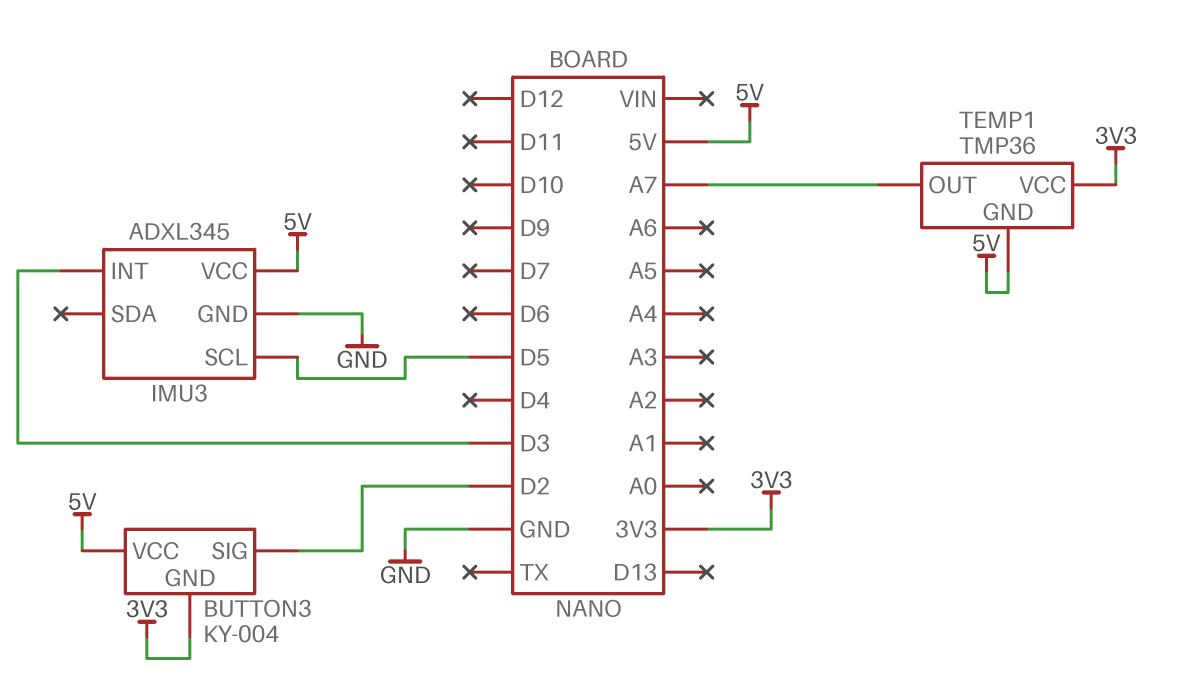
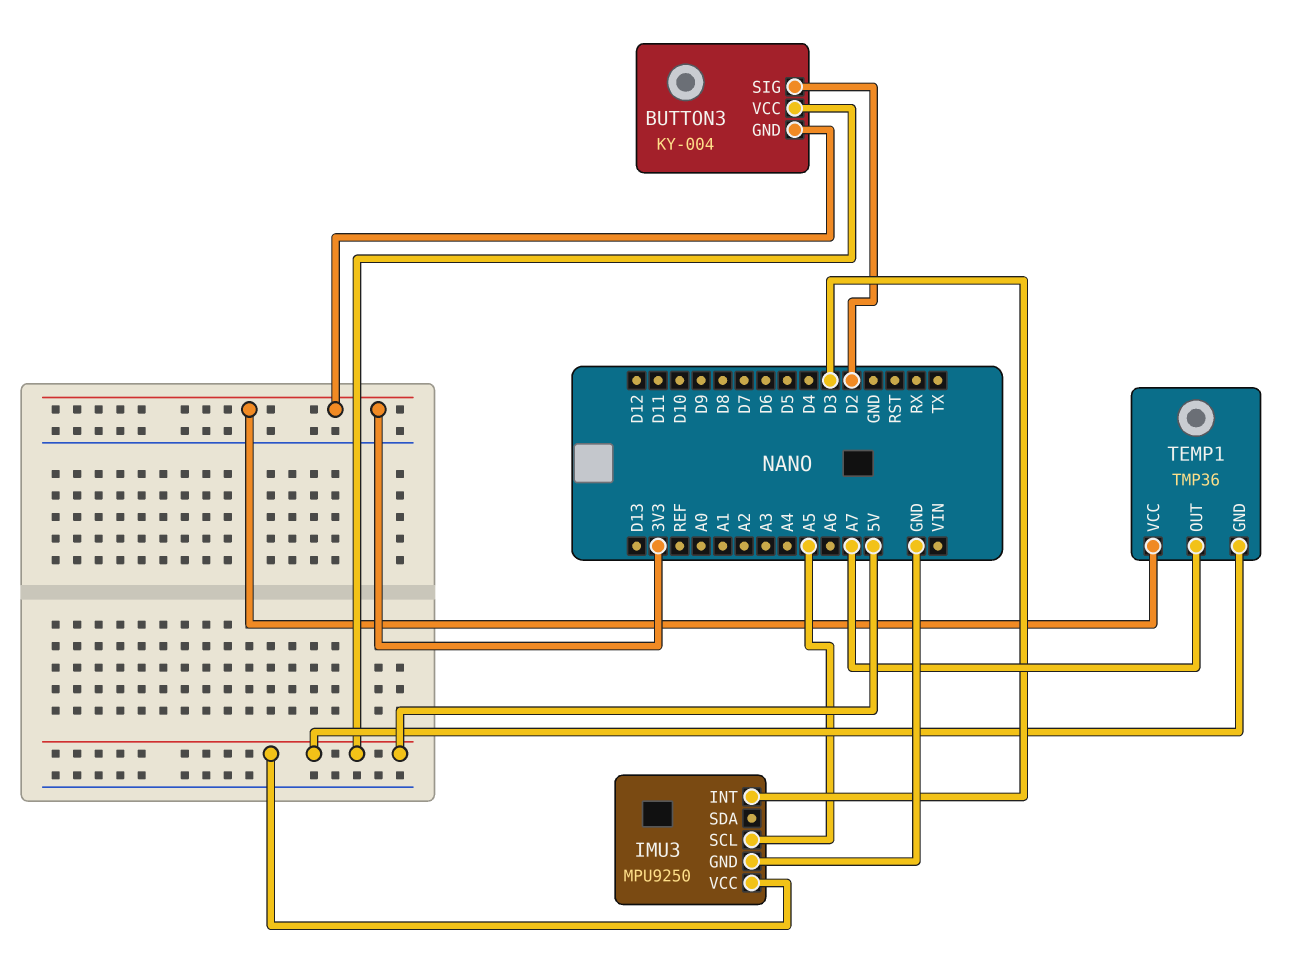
IMU3: ADXL345 -> MPU9250
IMU3 pin SCL: D5 -> A5

